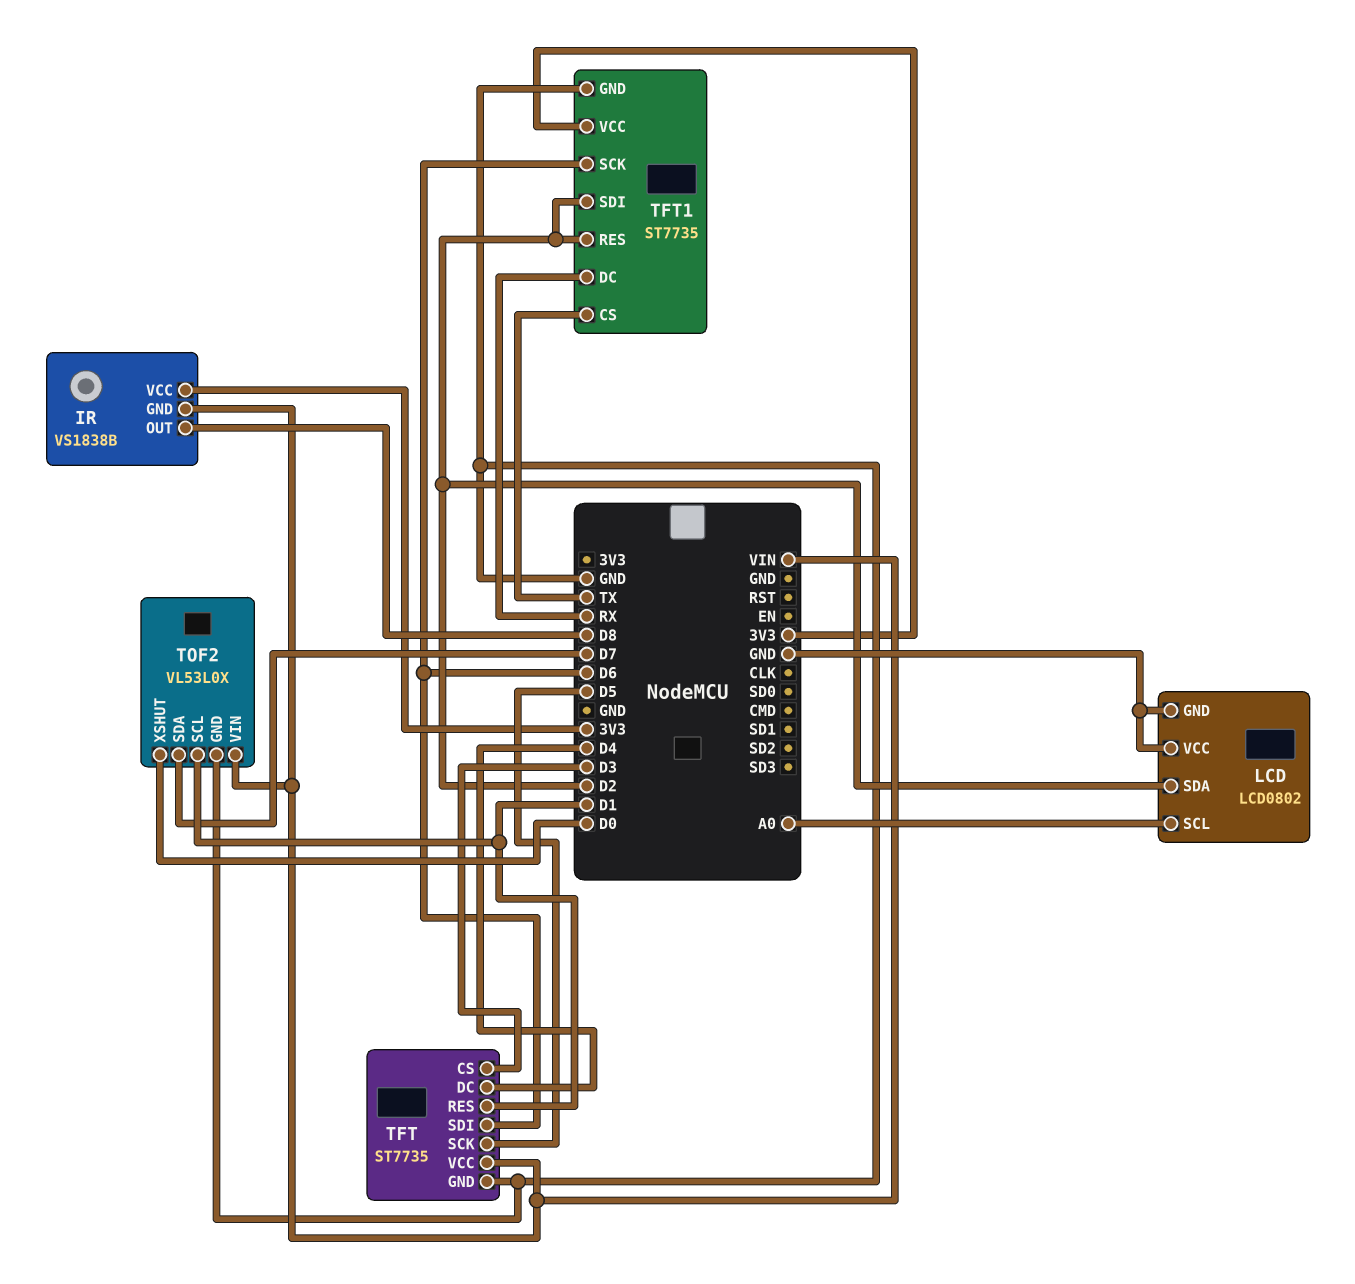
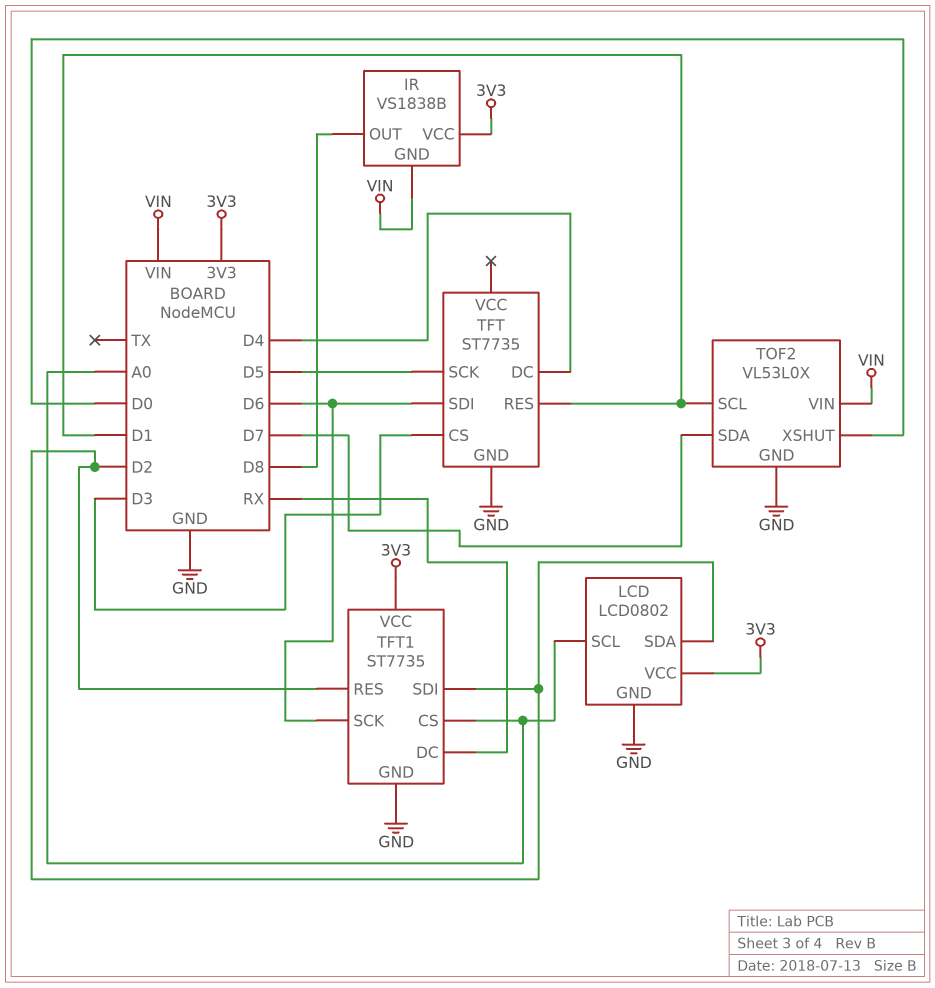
LCD pin VCC: GND -> 3V3
TFT pin VCC: VIN -> none
TFT1 pin CS: TX -> A0

